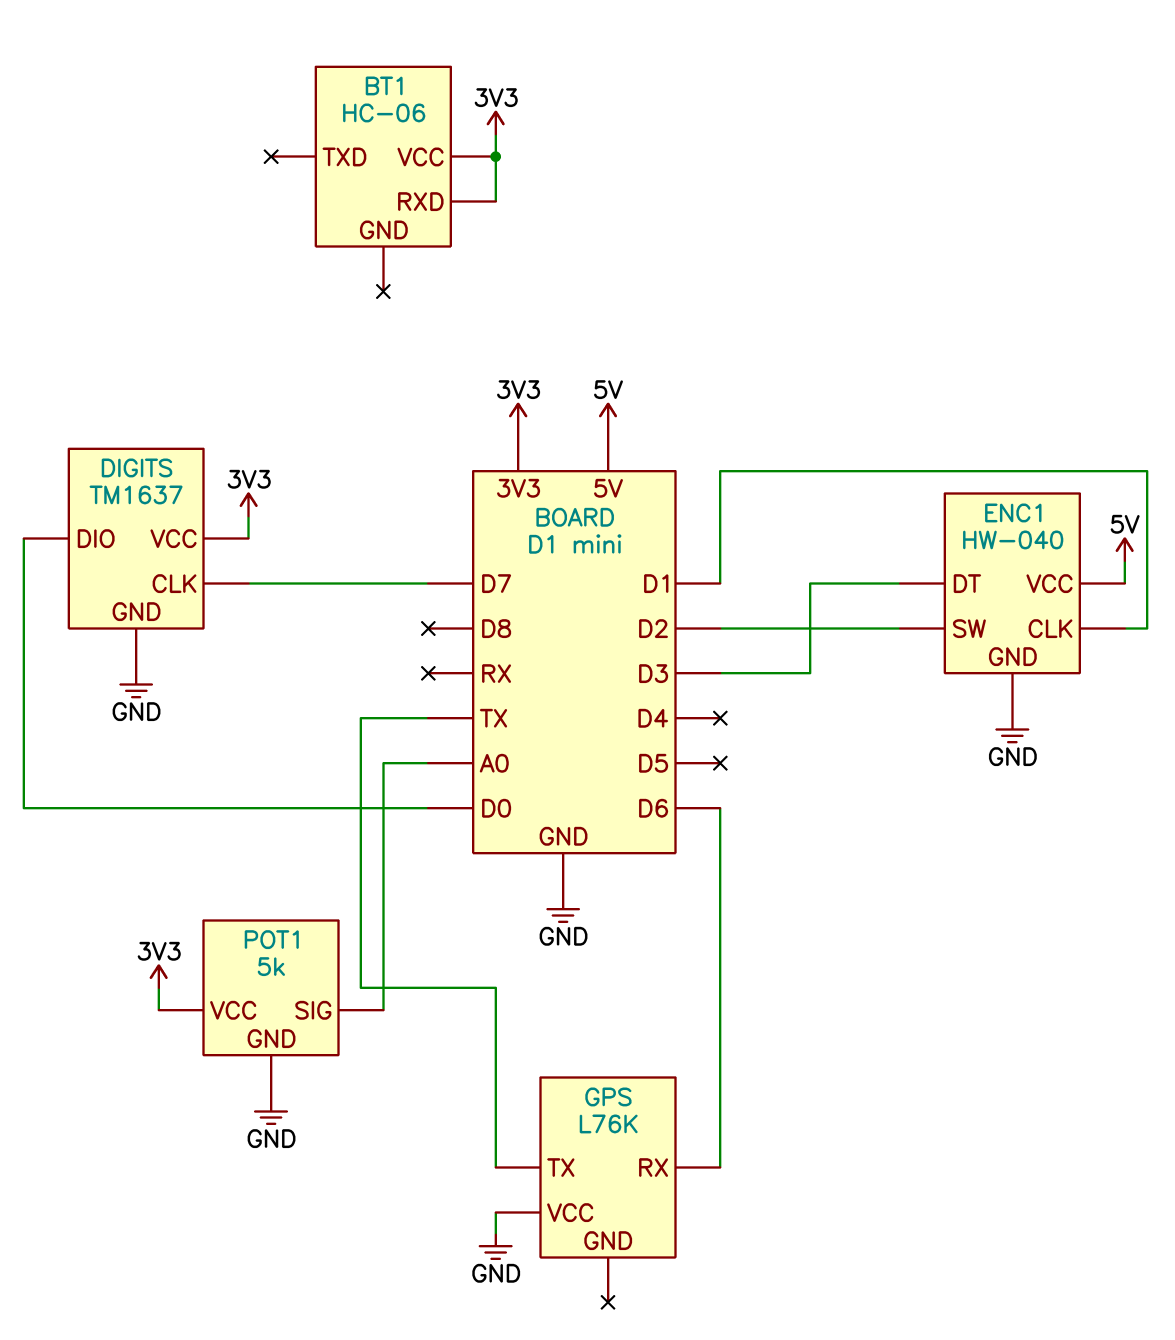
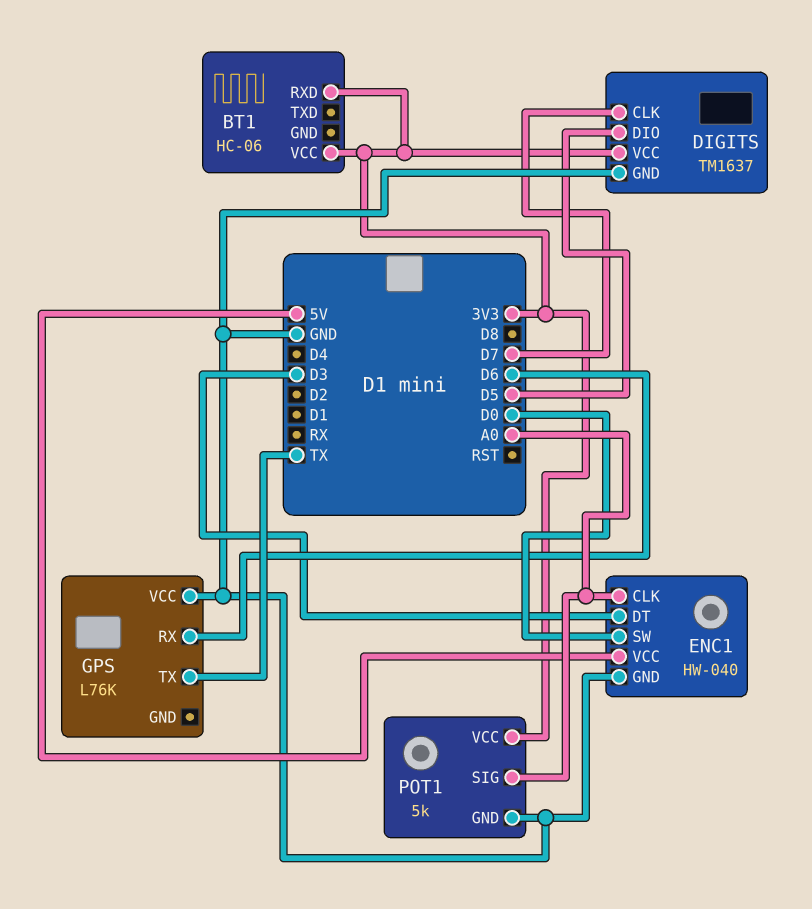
DIGITS pin DIO: D0 -> D5
ENC1 pin CLK: D1 -> A0
ENC1 pin SW: D2 -> D0

